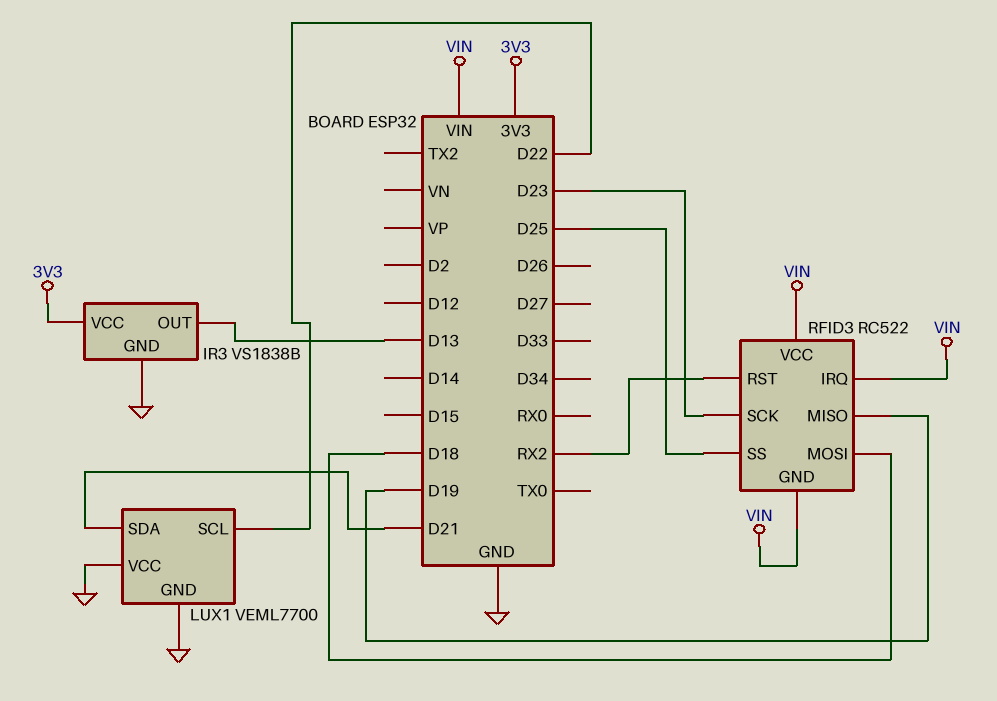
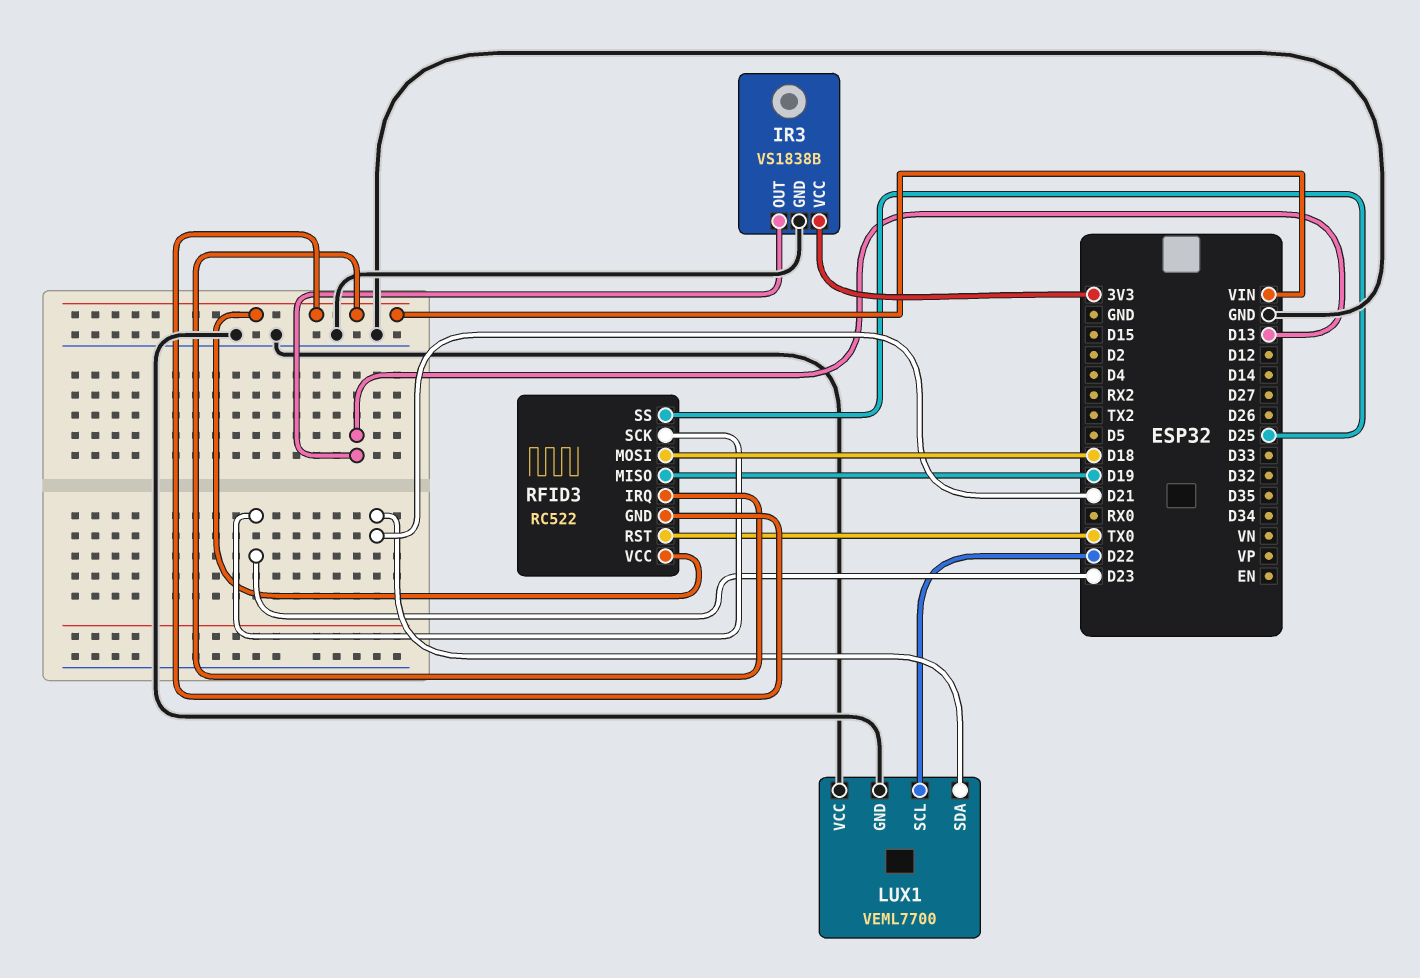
RFID3 pin RST: RX2 -> TX0

